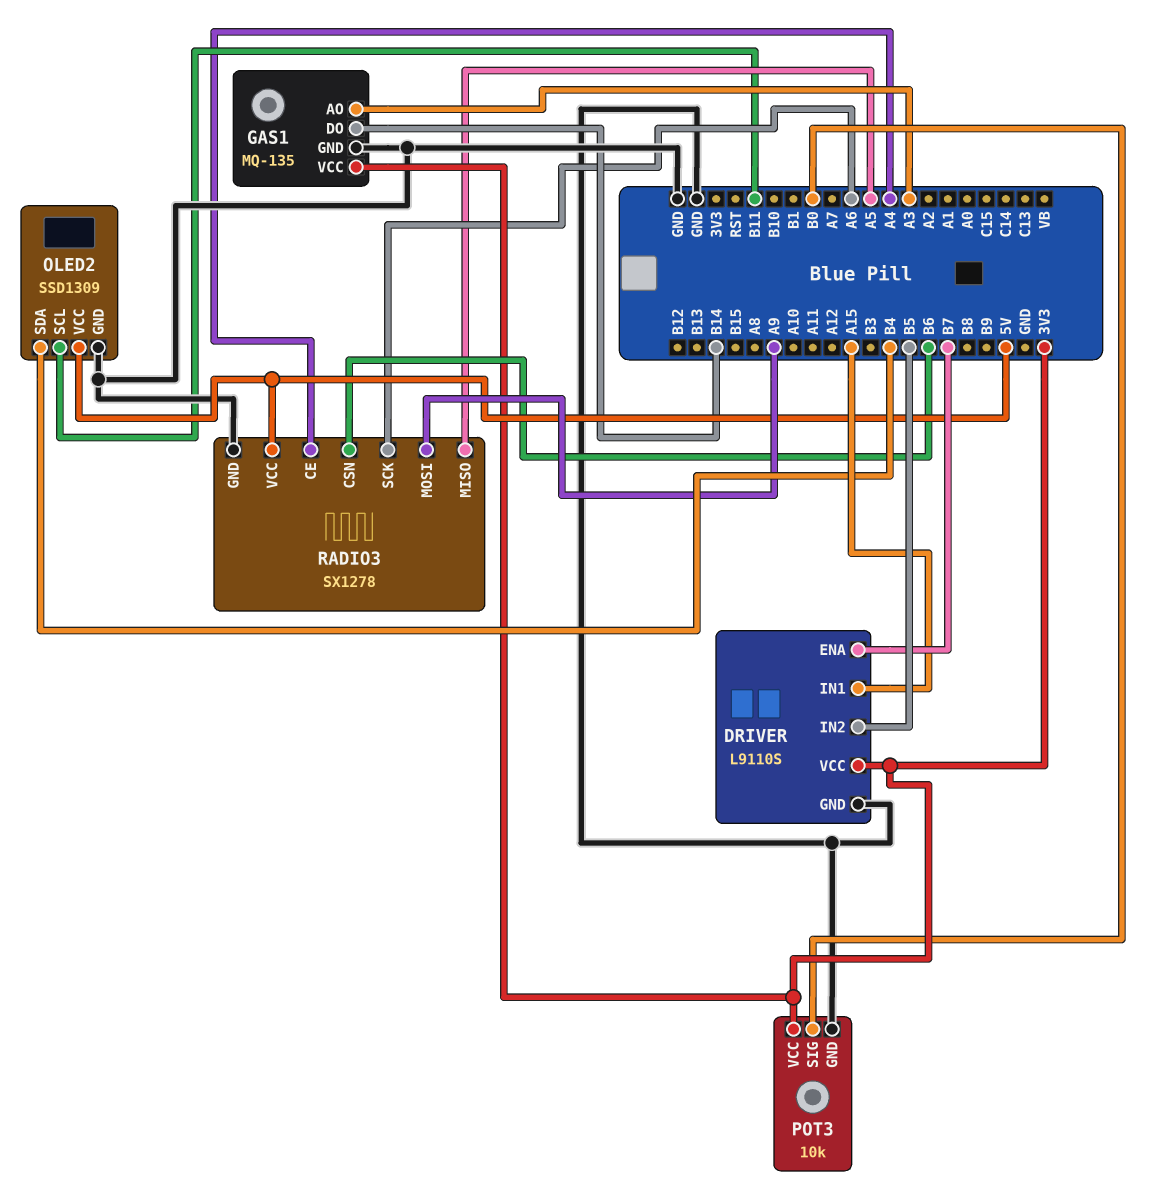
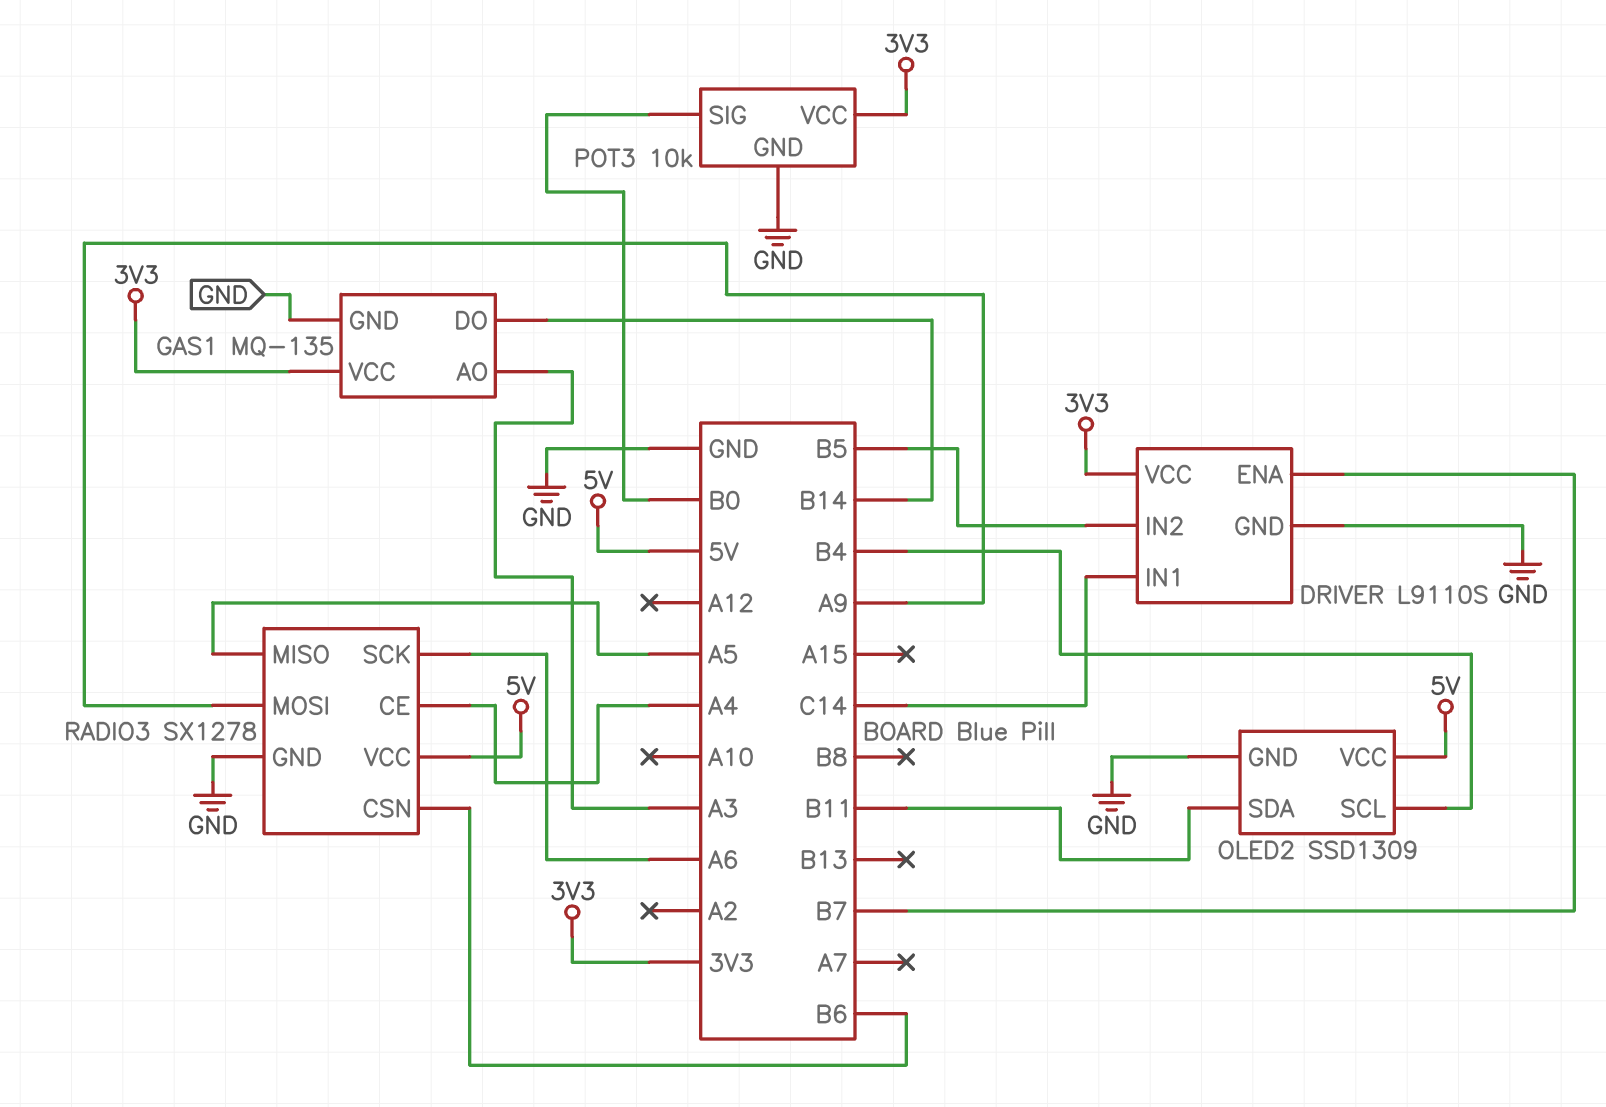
DRIVER pin IN1: A15 -> C14
OLED2 pin SCL: B11 -> B4
OLED2 pin SDA: B4 -> B11

